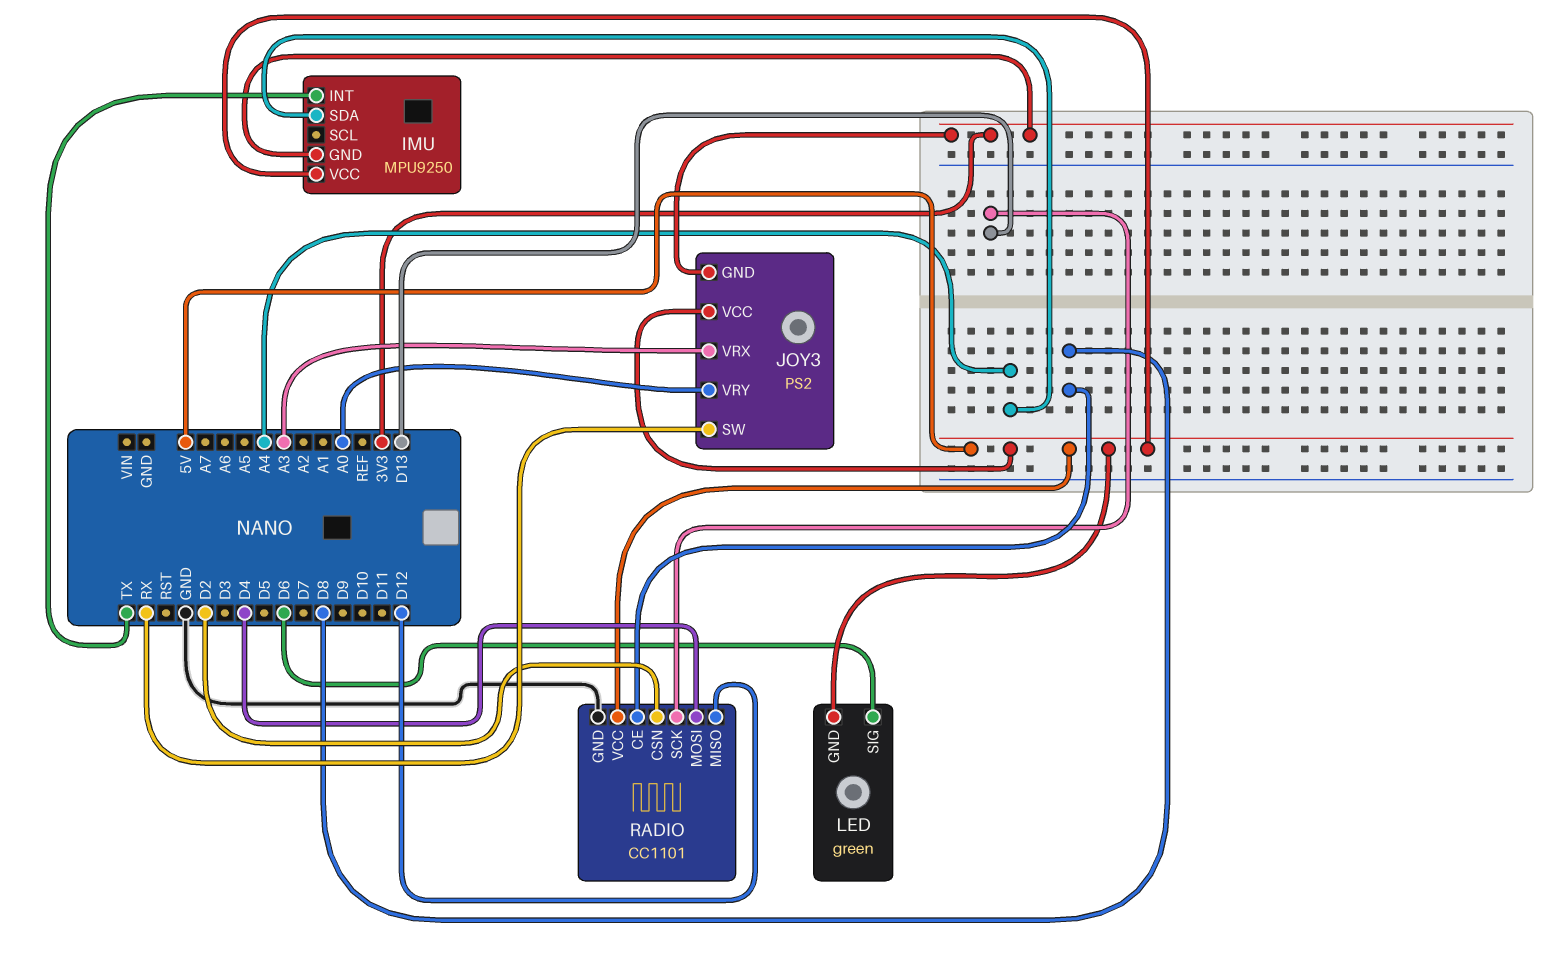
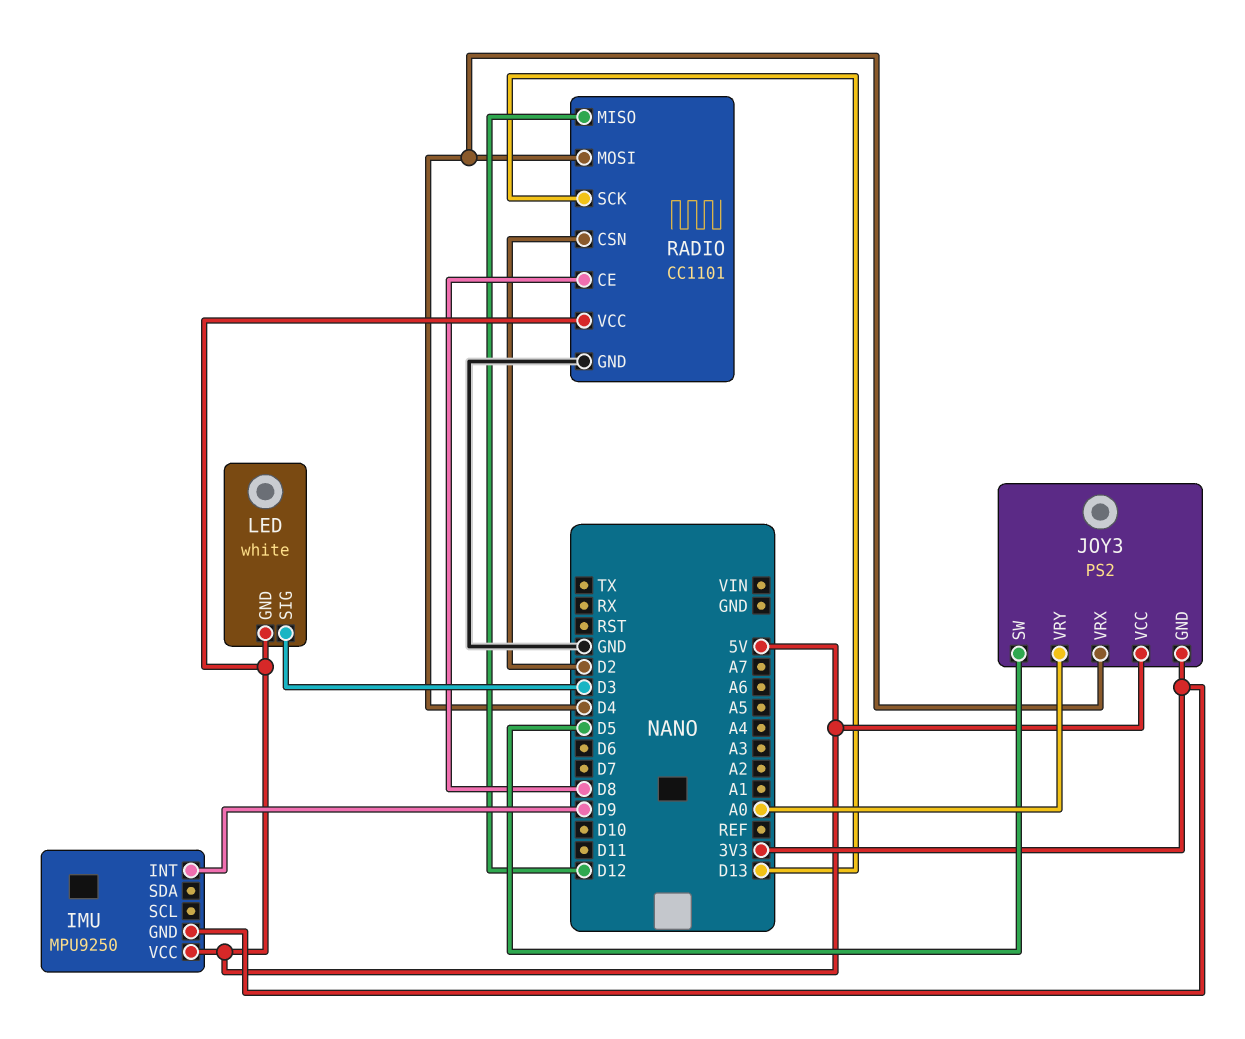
IMU pin INT: TX -> D9
IMU pin SDA: A4 -> none
JOY3 pin SW: RX -> D5
JOY3 pin VRX: A3 -> D4
LED: green -> white
LED pin SIG: D6 -> D3

